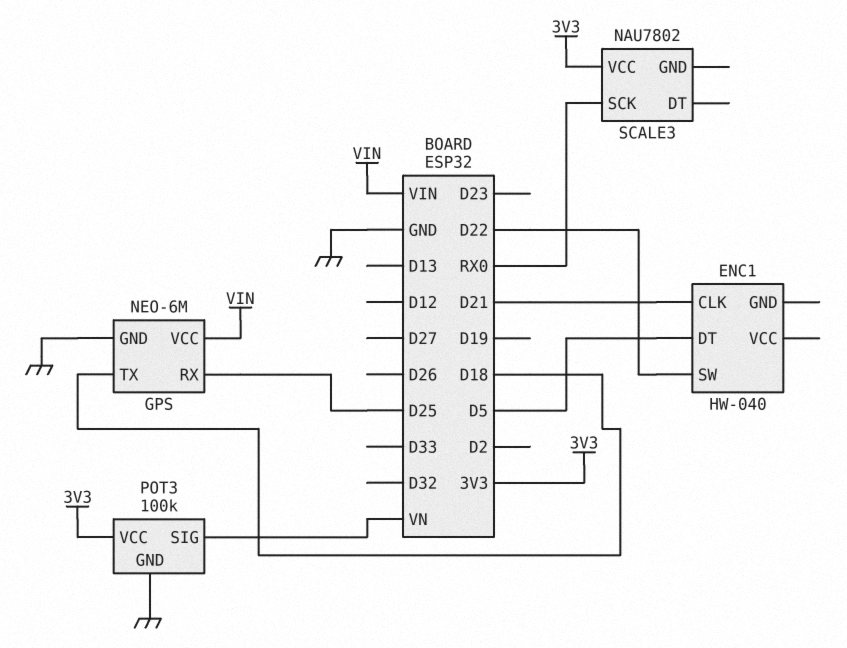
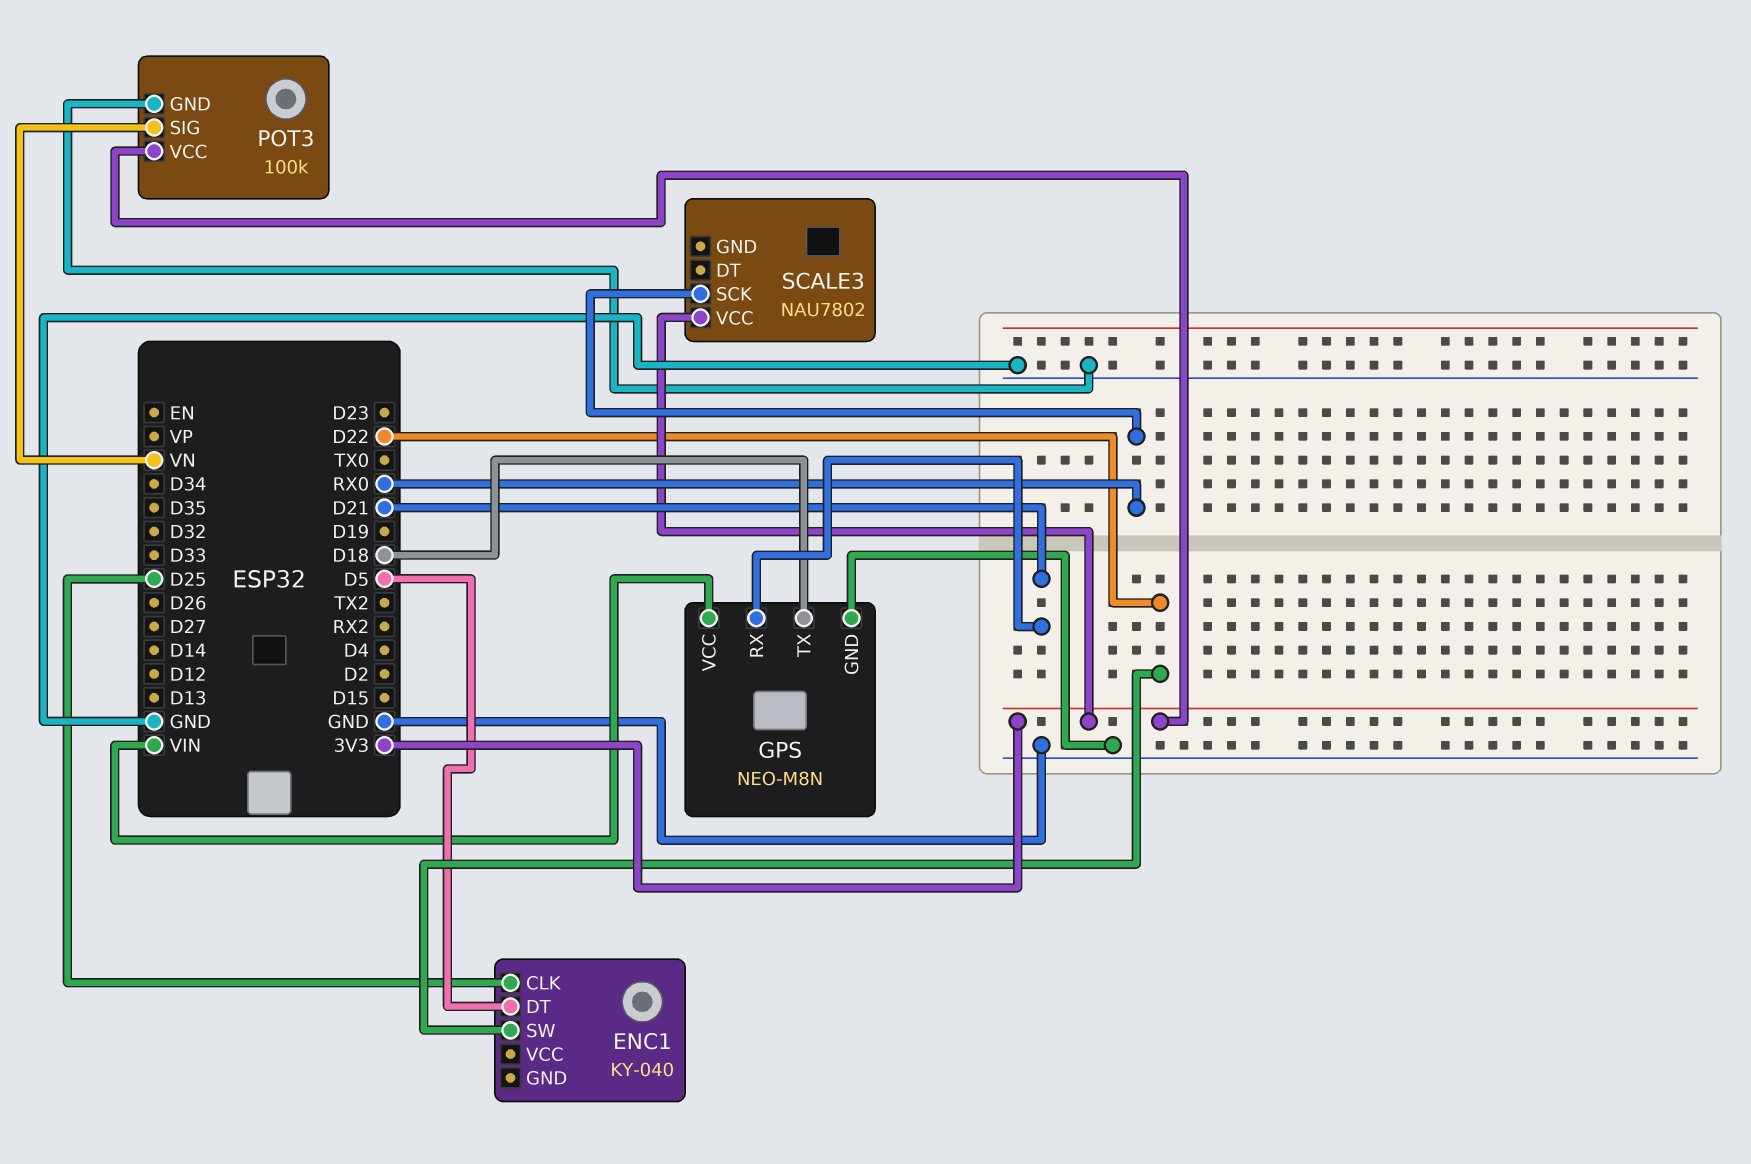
ENC1: HW-040 -> KY-040
ENC1 pin CLK: D21 -> D25
GPS: NEO-6M -> NEO-M8N
GPS pin RX: D25 -> D21

